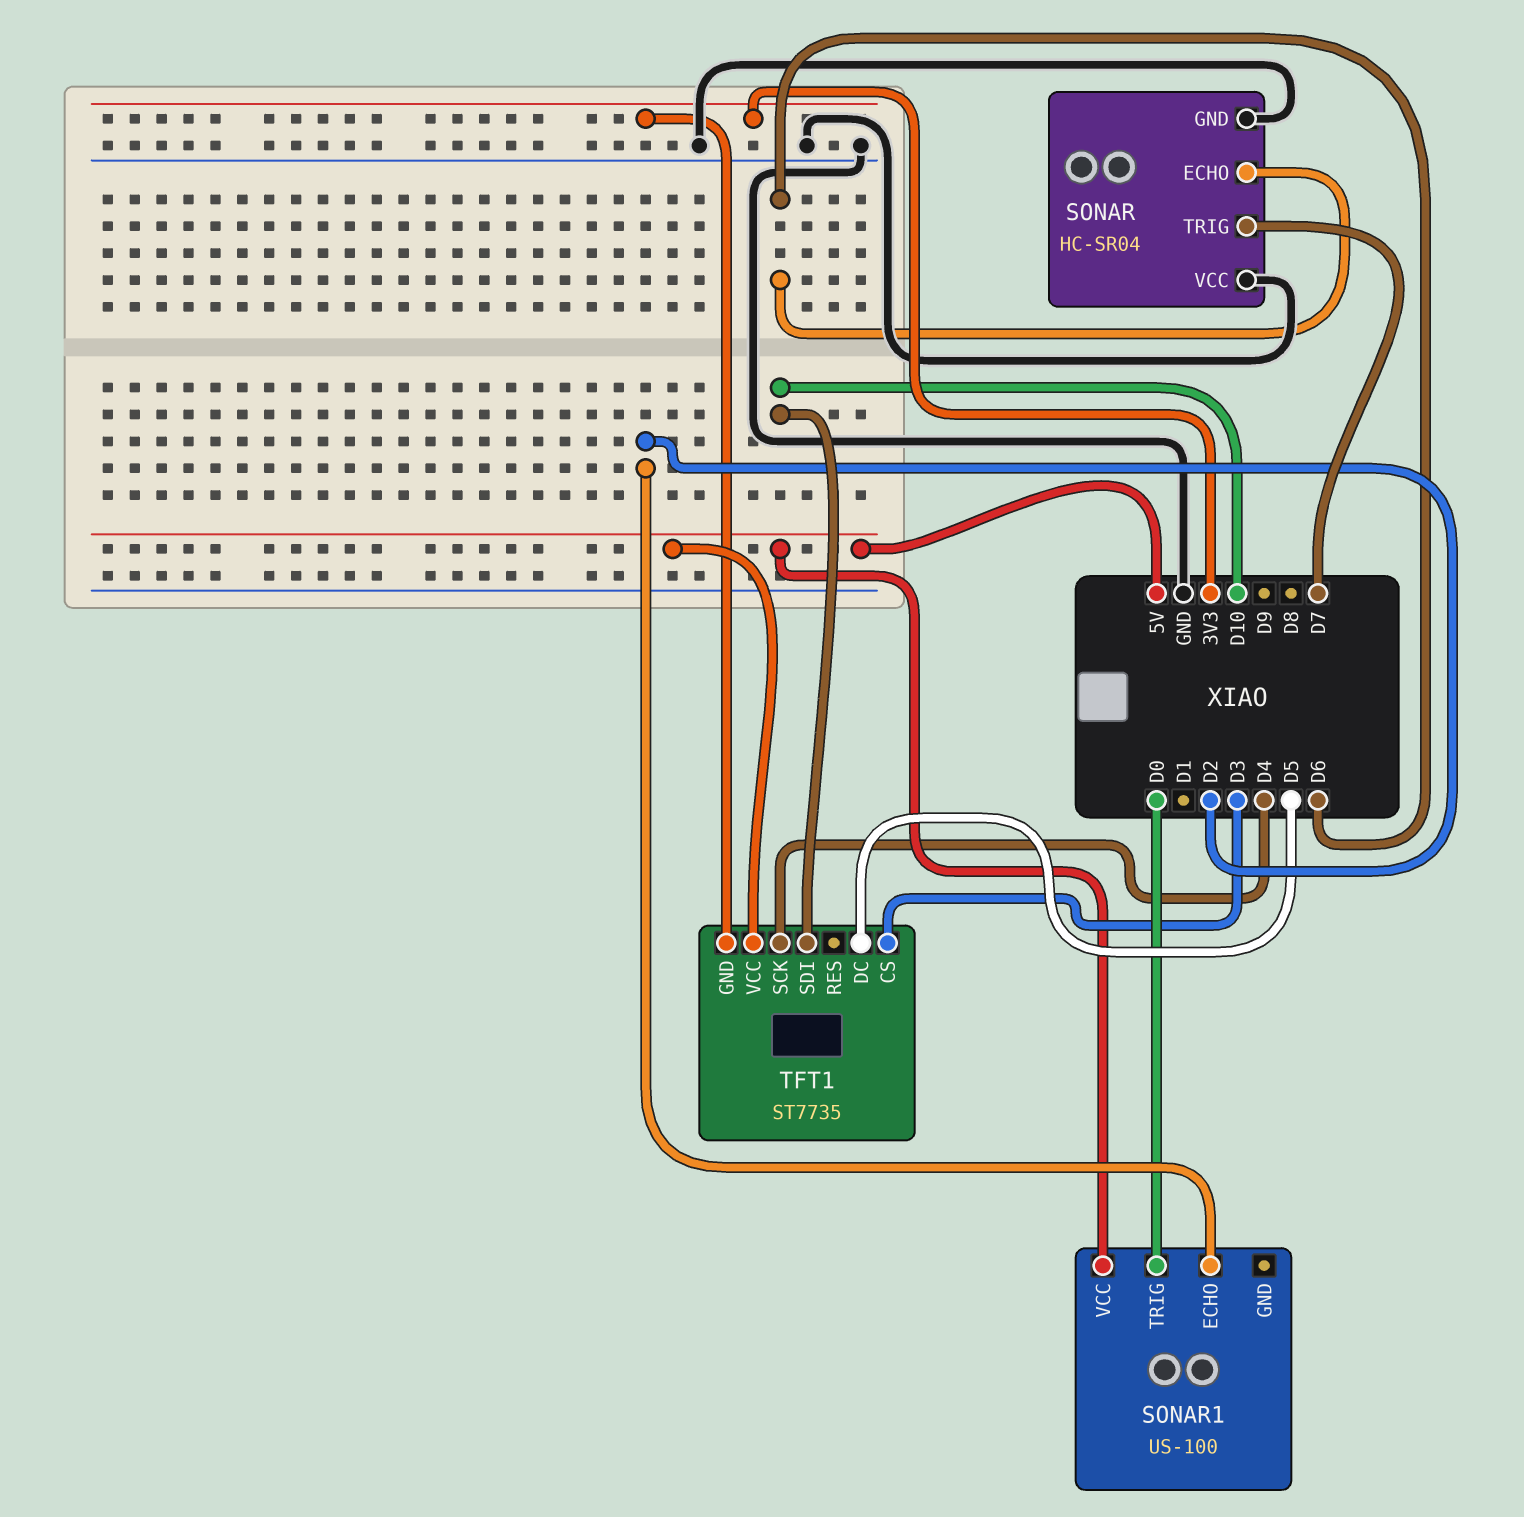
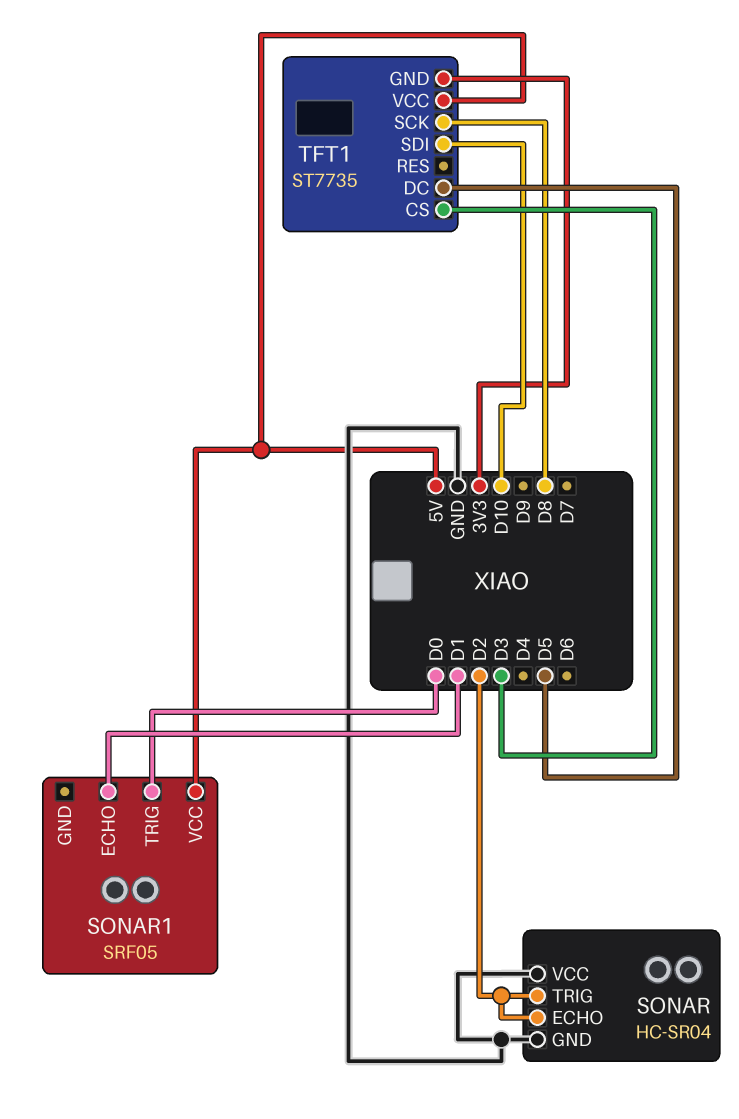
SONAR pin ECHO: D6 -> D2
SONAR pin TRIG: D7 -> D2
SONAR1: US-100 -> SRF05
SONAR1 pin ECHO: D2 -> D1
TFT1 pin SCK: D4 -> D8

